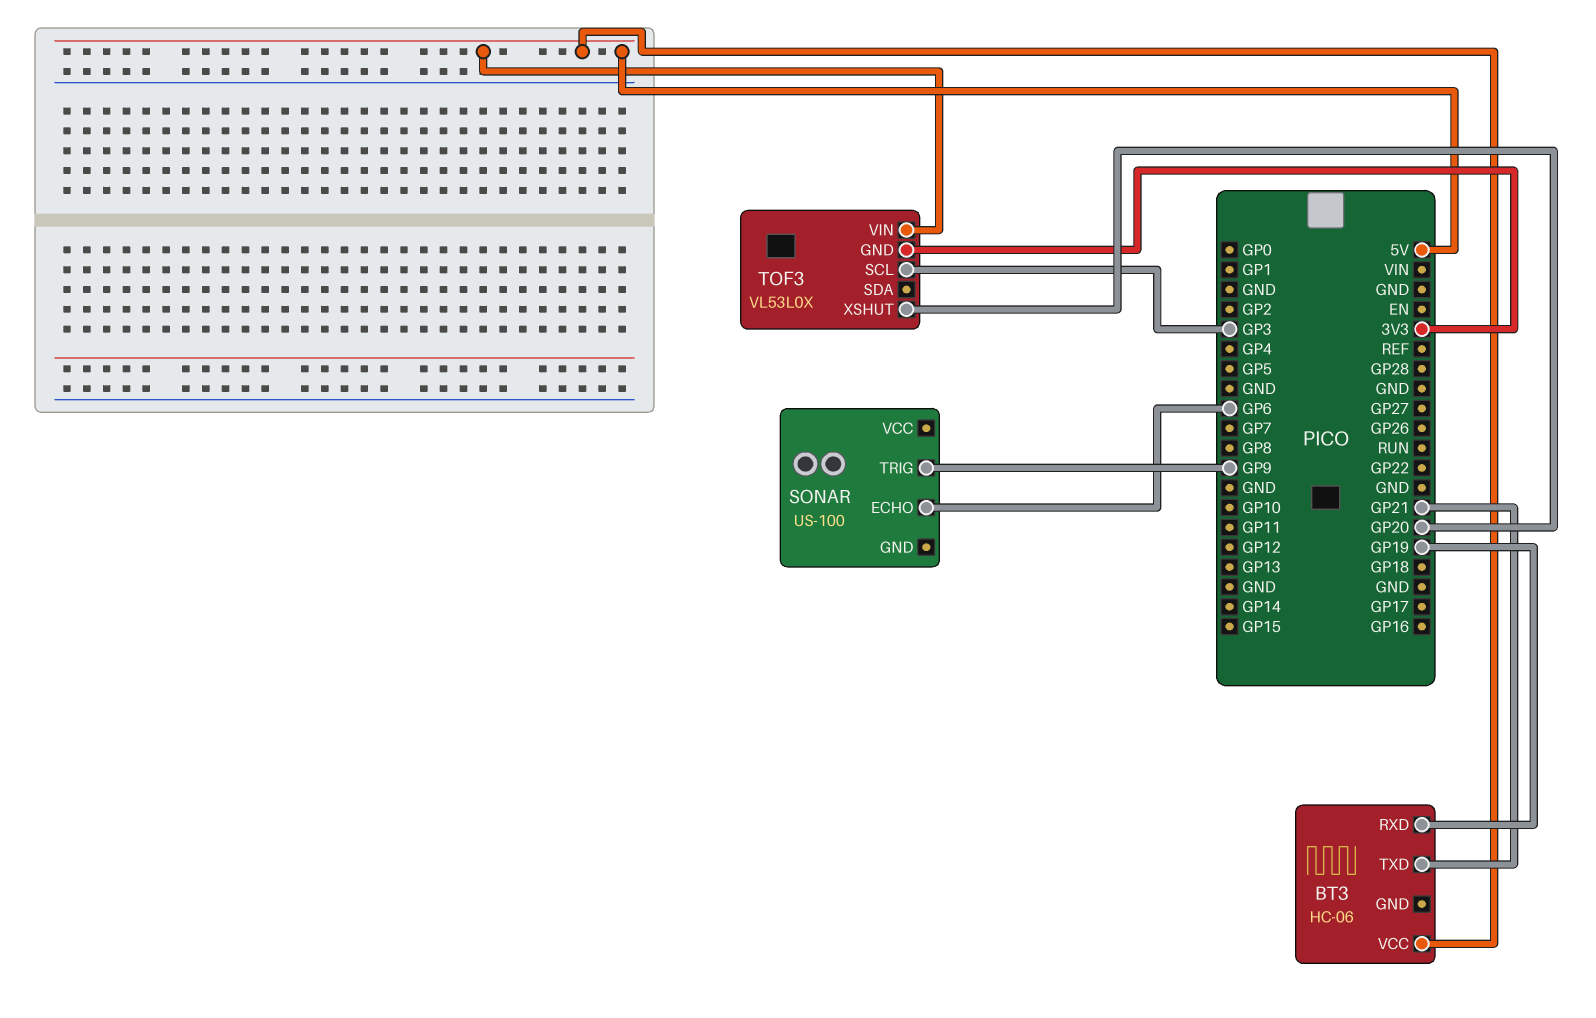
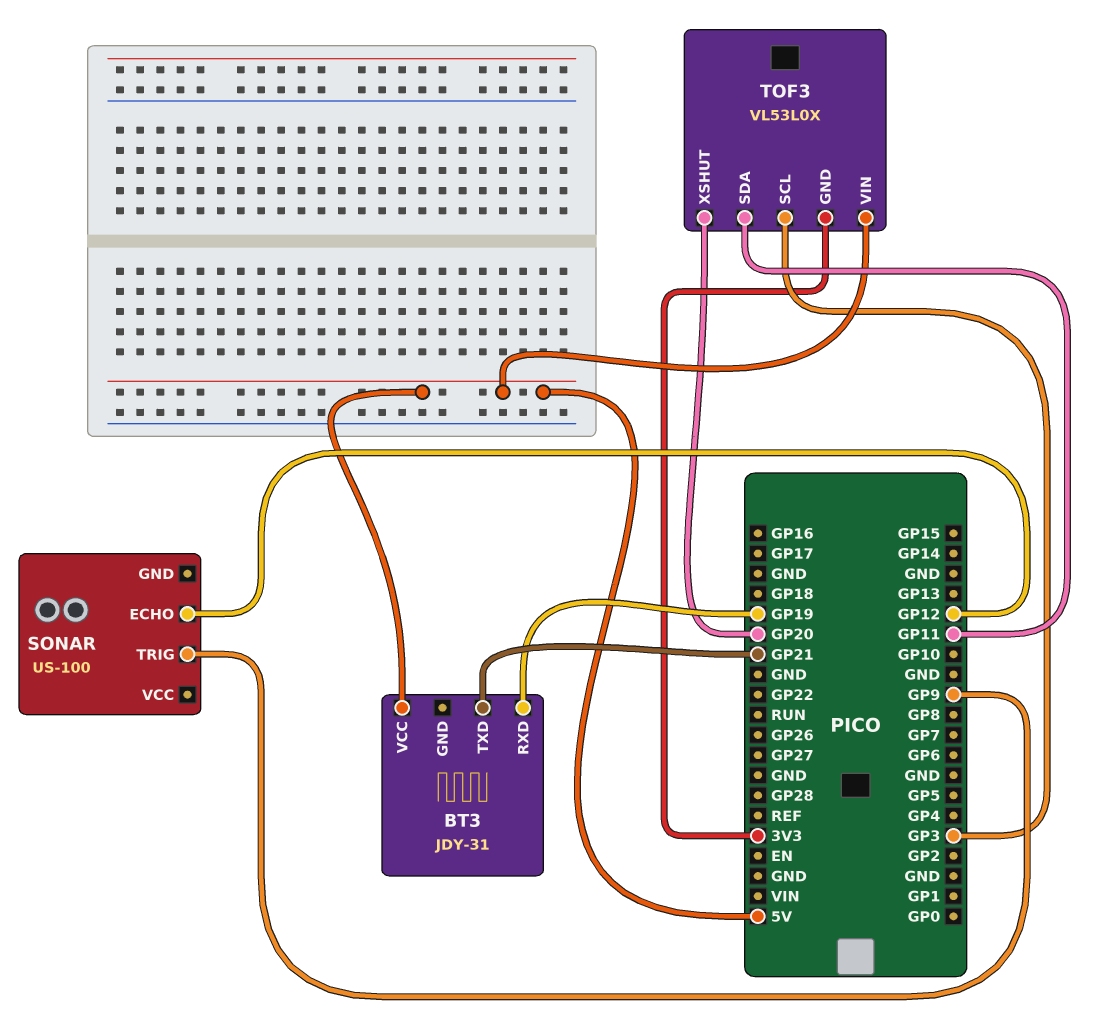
BT3: HC-06 -> JDY-31
SONAR pin ECHO: GP6 -> GP12
TOF3 pin SDA: none -> GP11

